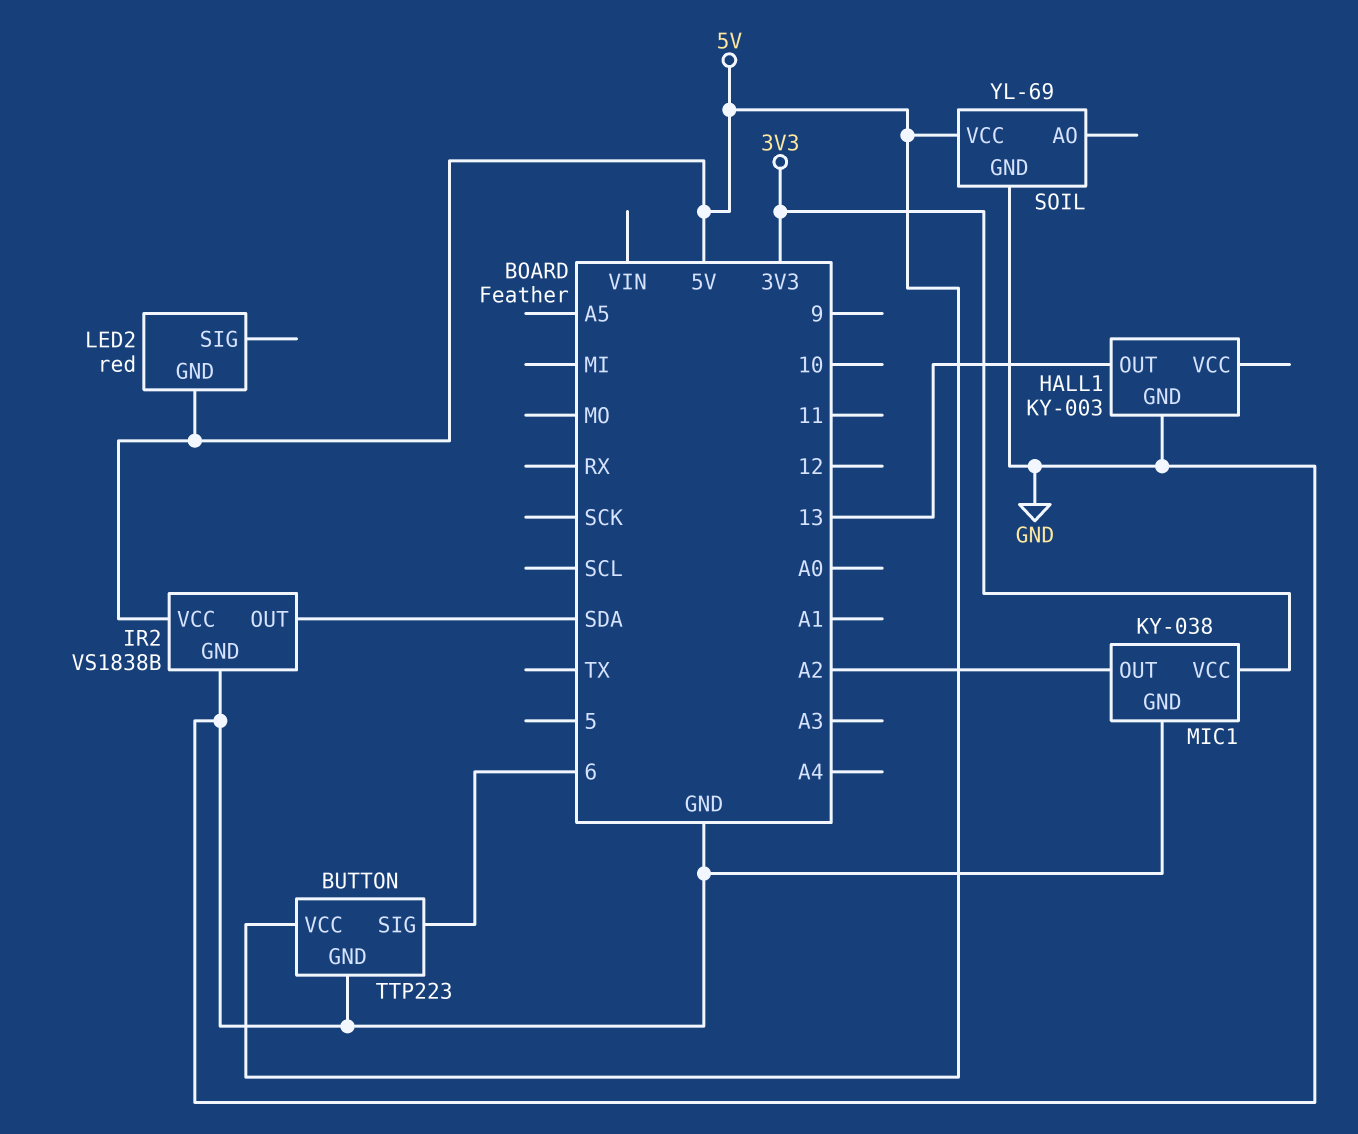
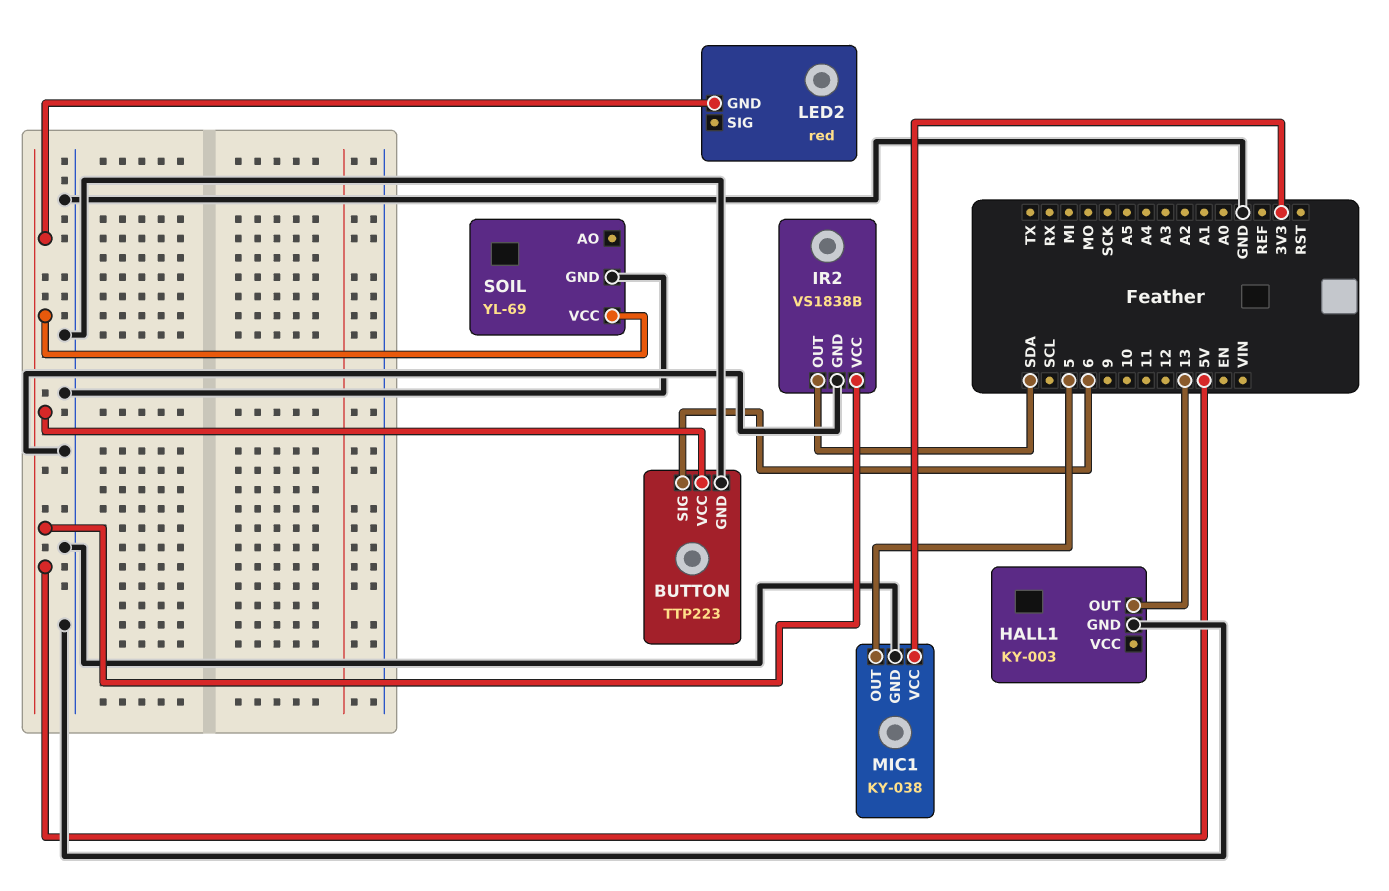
MIC1 pin OUT: A2 -> 5

